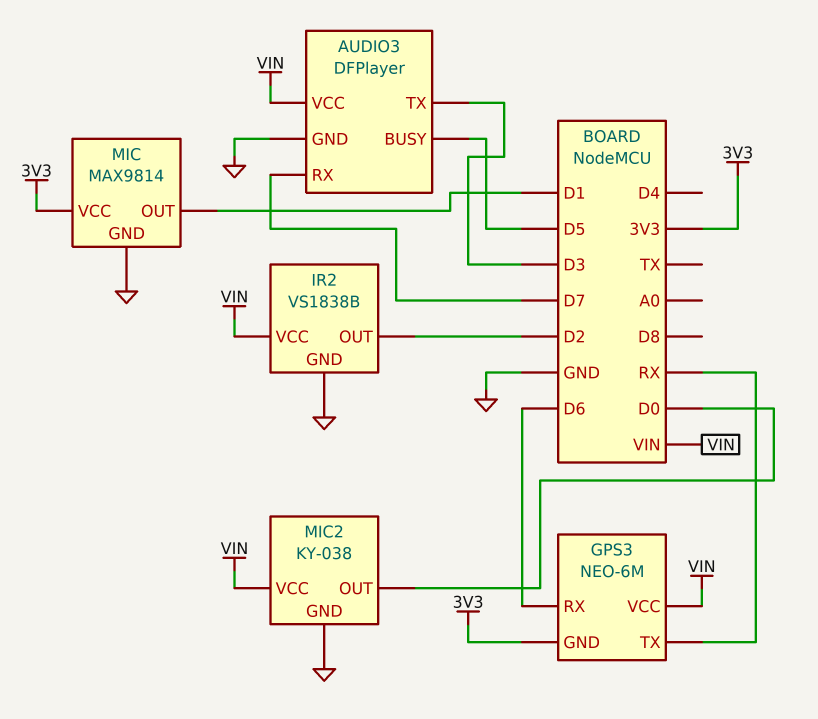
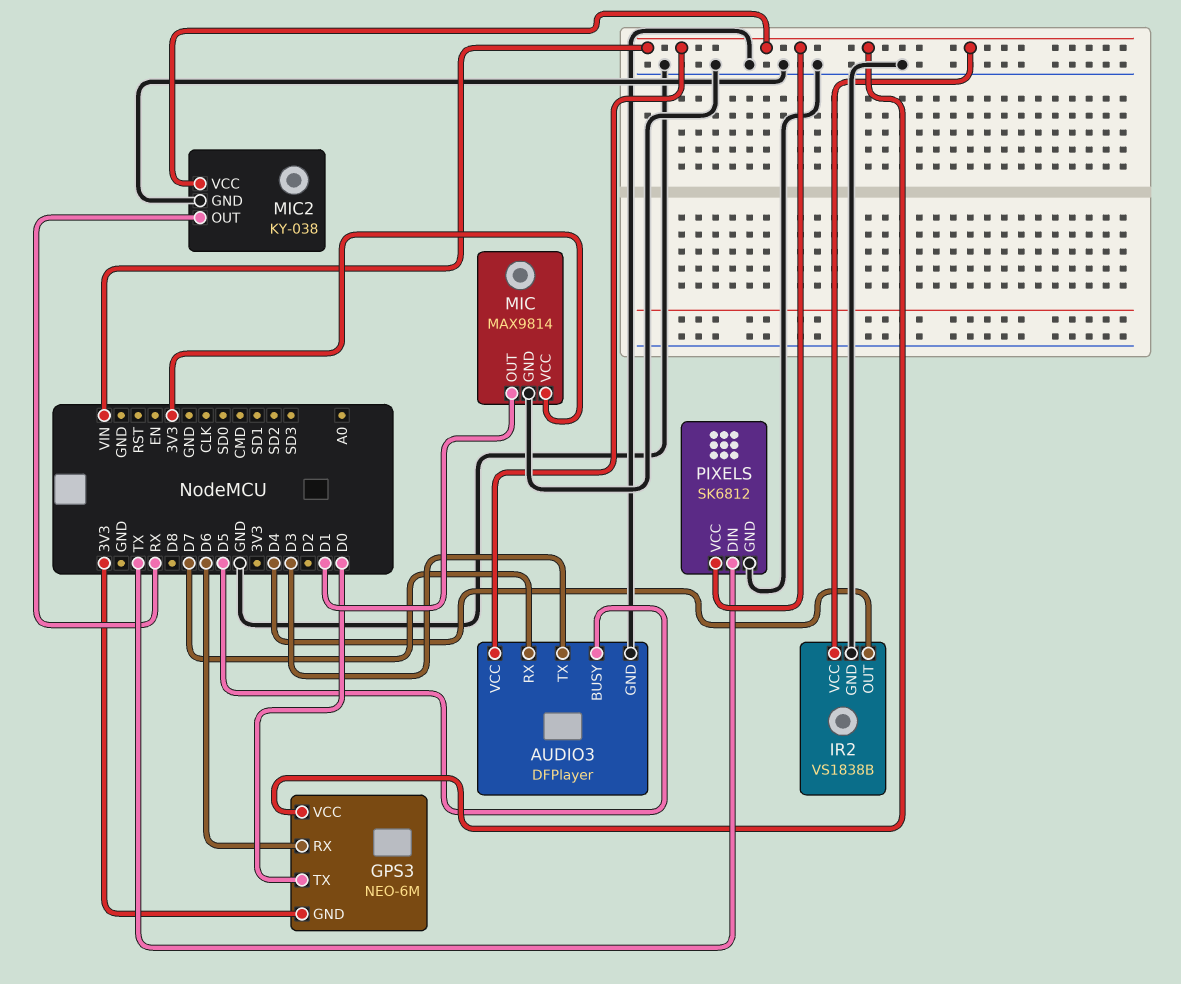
GPS3 pin TX: RX -> D0
IR2 pin OUT: D2 -> D4
MIC2 pin OUT: D0 -> RX
PIXELS: none -> SK6812
PIXELS pin DIN: none -> TX
PIXELS pin GND: none -> GND
PIXELS pin VCC: none -> VIN

